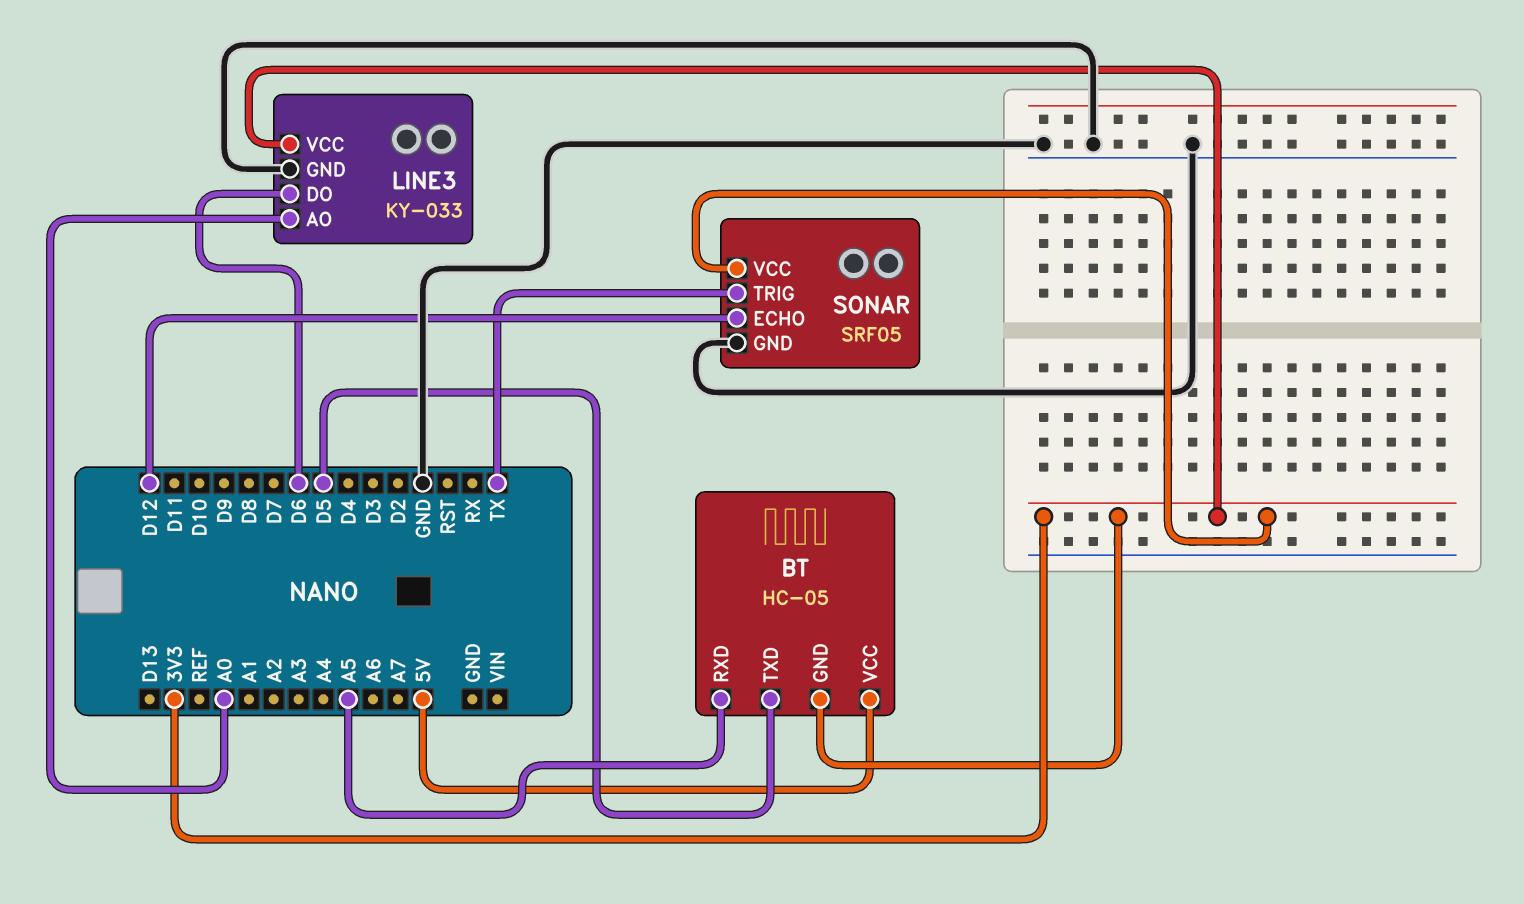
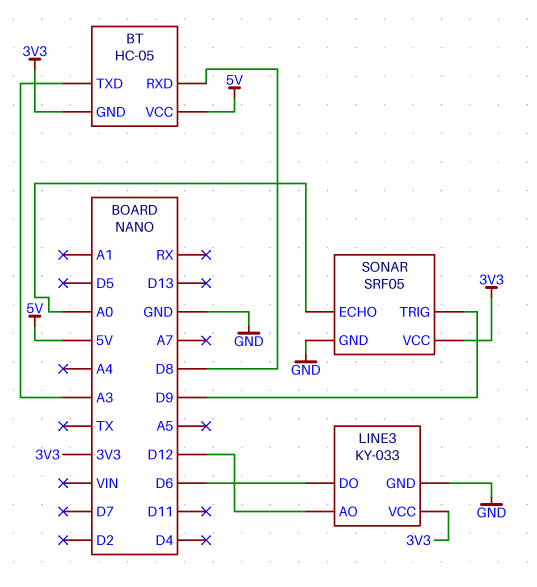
BT pin RXD: A5 -> D8
BT pin TXD: D5 -> A3
LINE3 pin AO: A0 -> D12
SONAR pin ECHO: D12 -> A0
SONAR pin TRIG: TX -> D9

